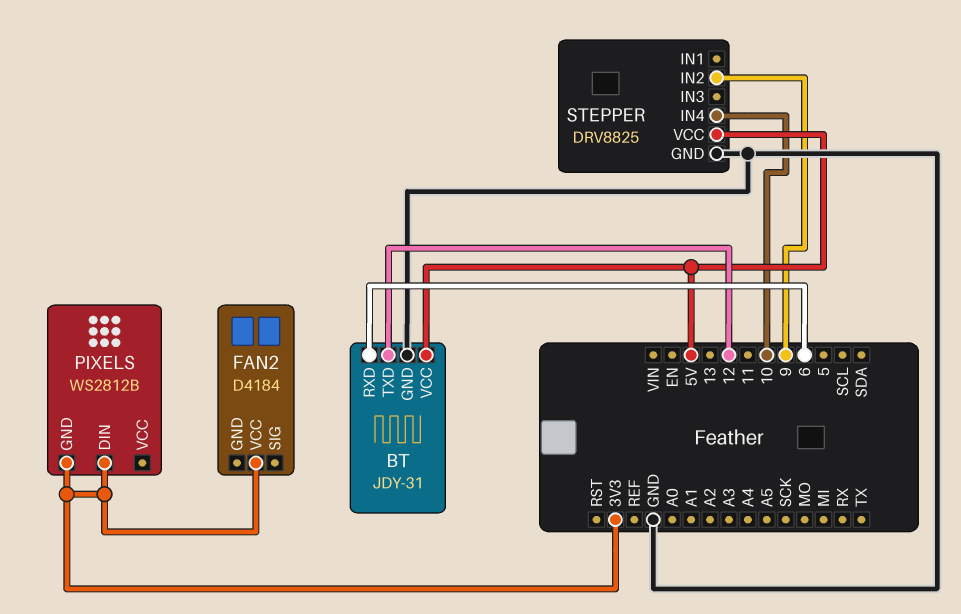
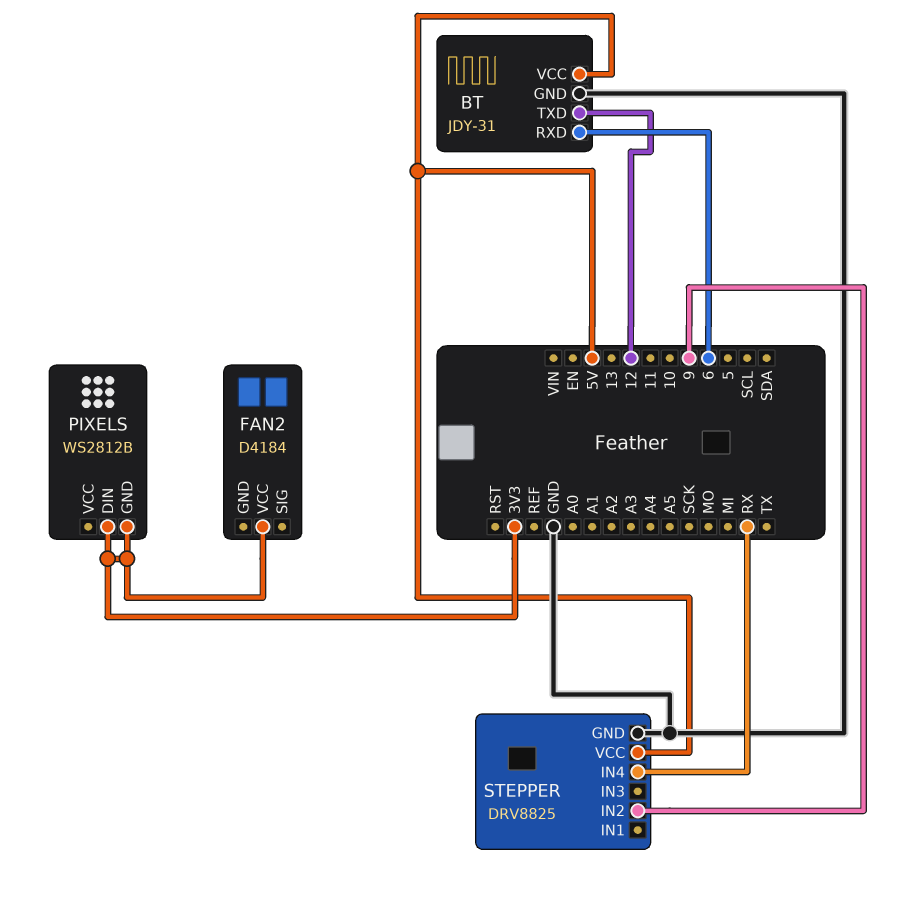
STEPPER pin IN4: 10 -> RX

